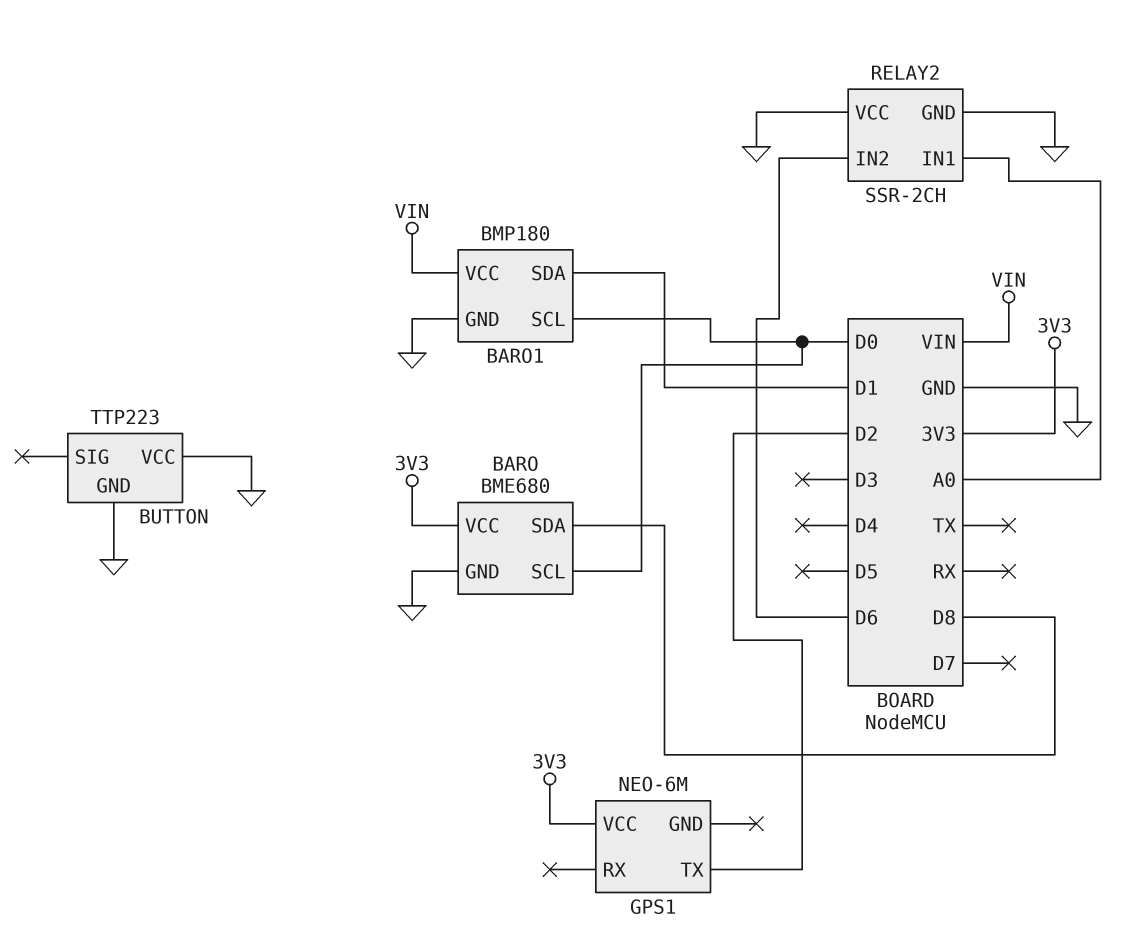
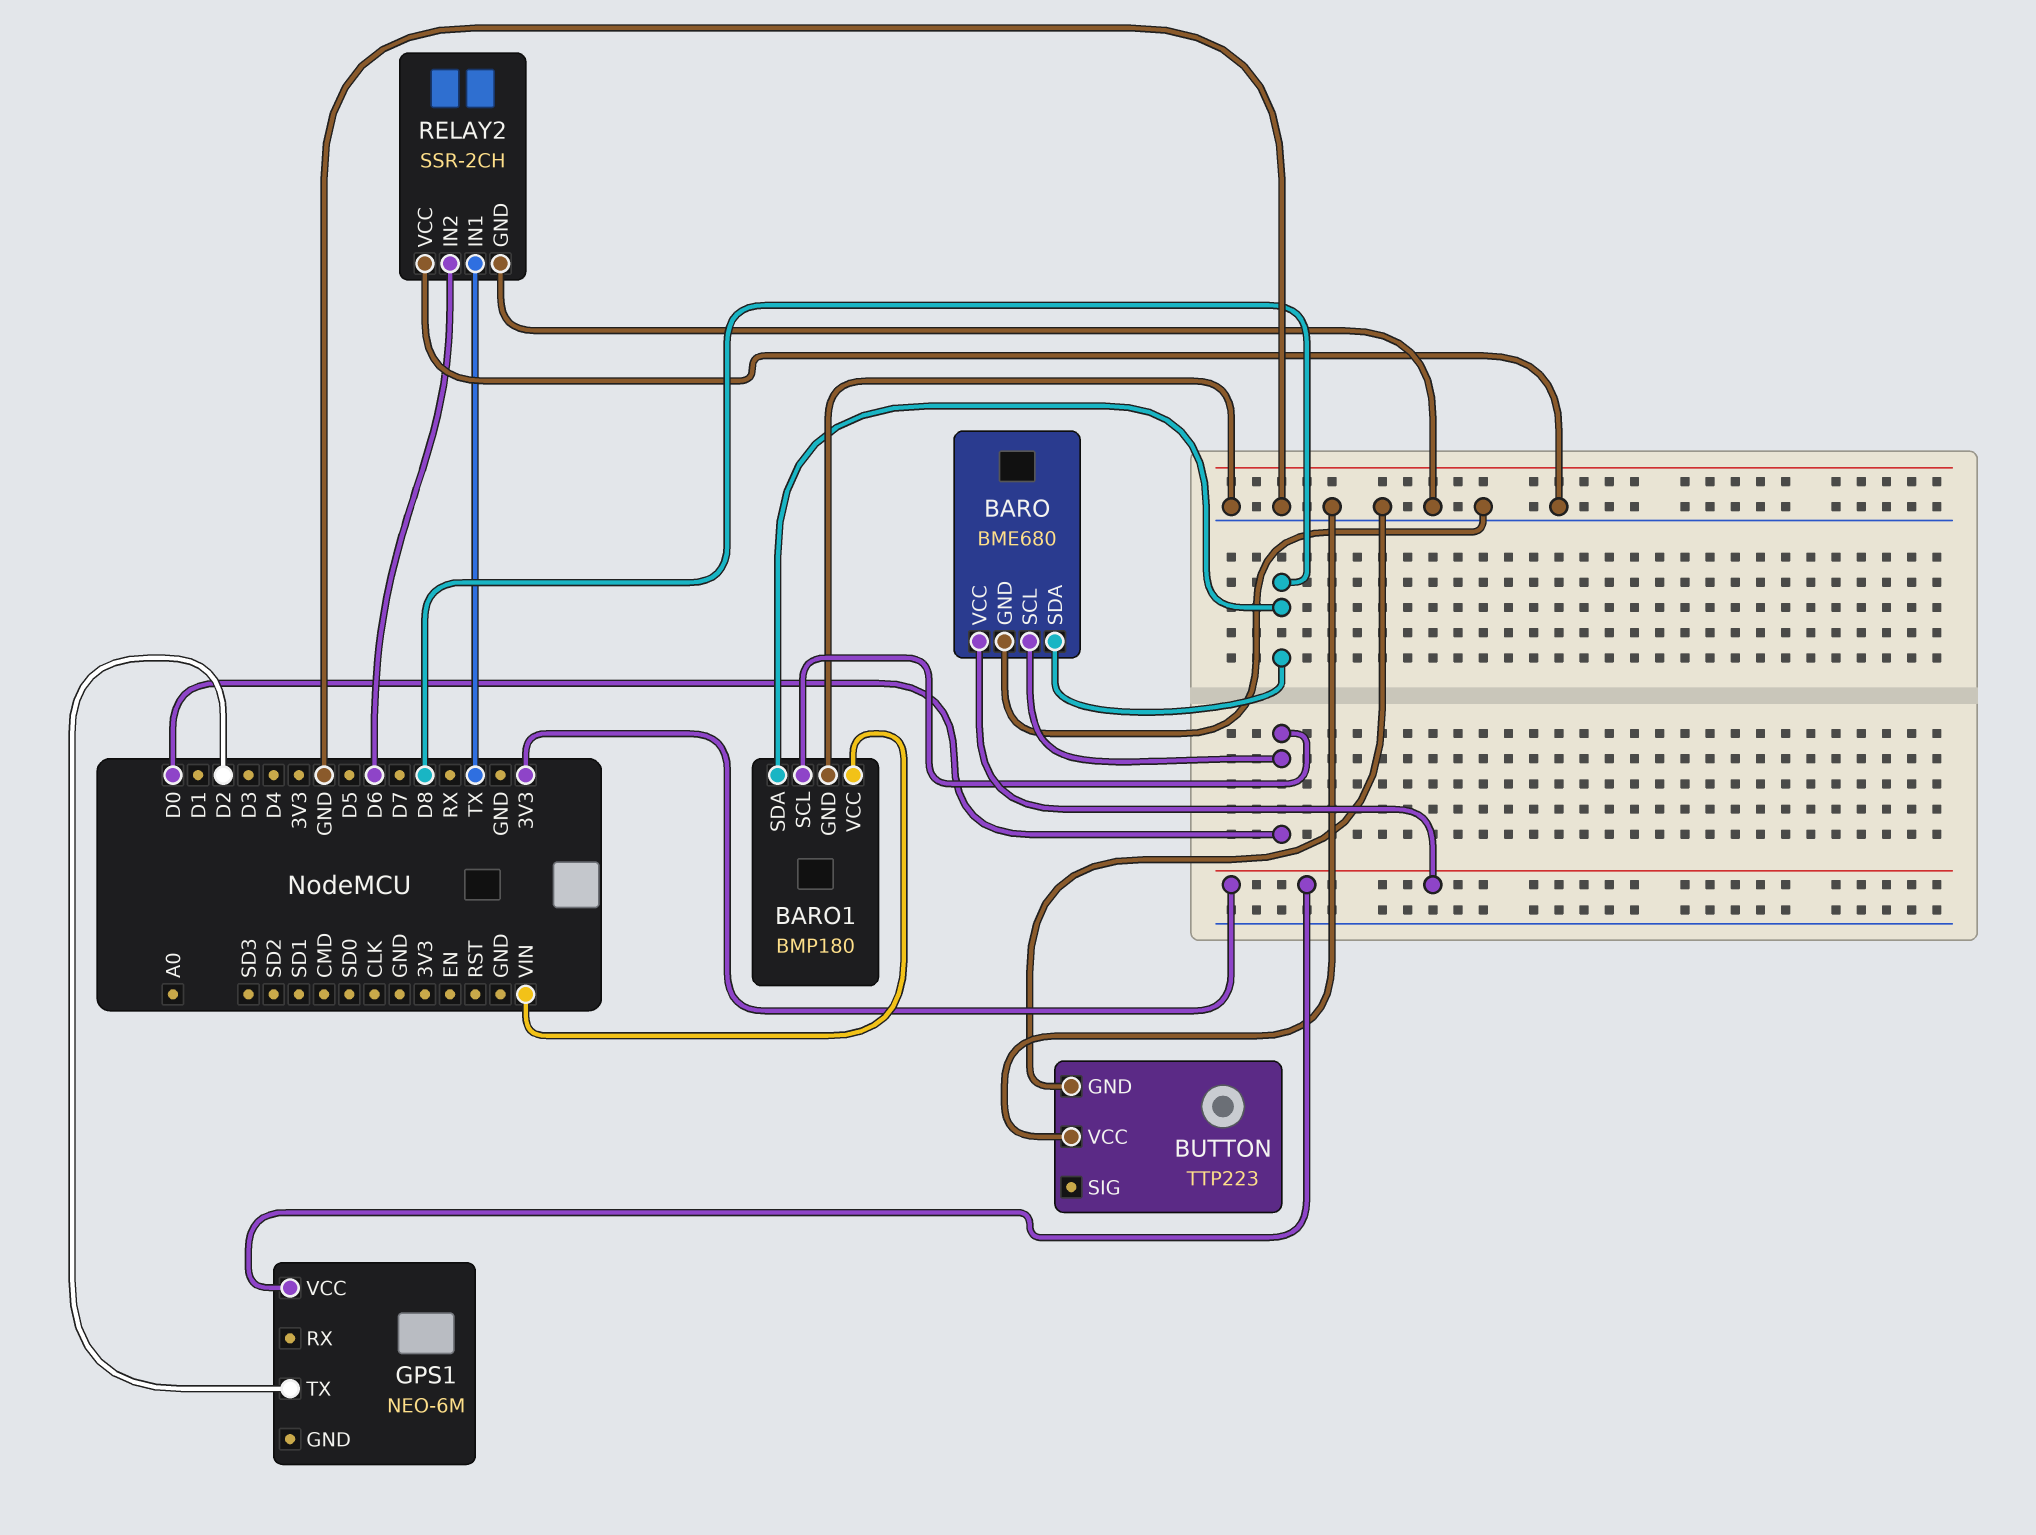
BARO1 pin SDA: D1 -> D8
RELAY2 pin IN1: A0 -> TX

